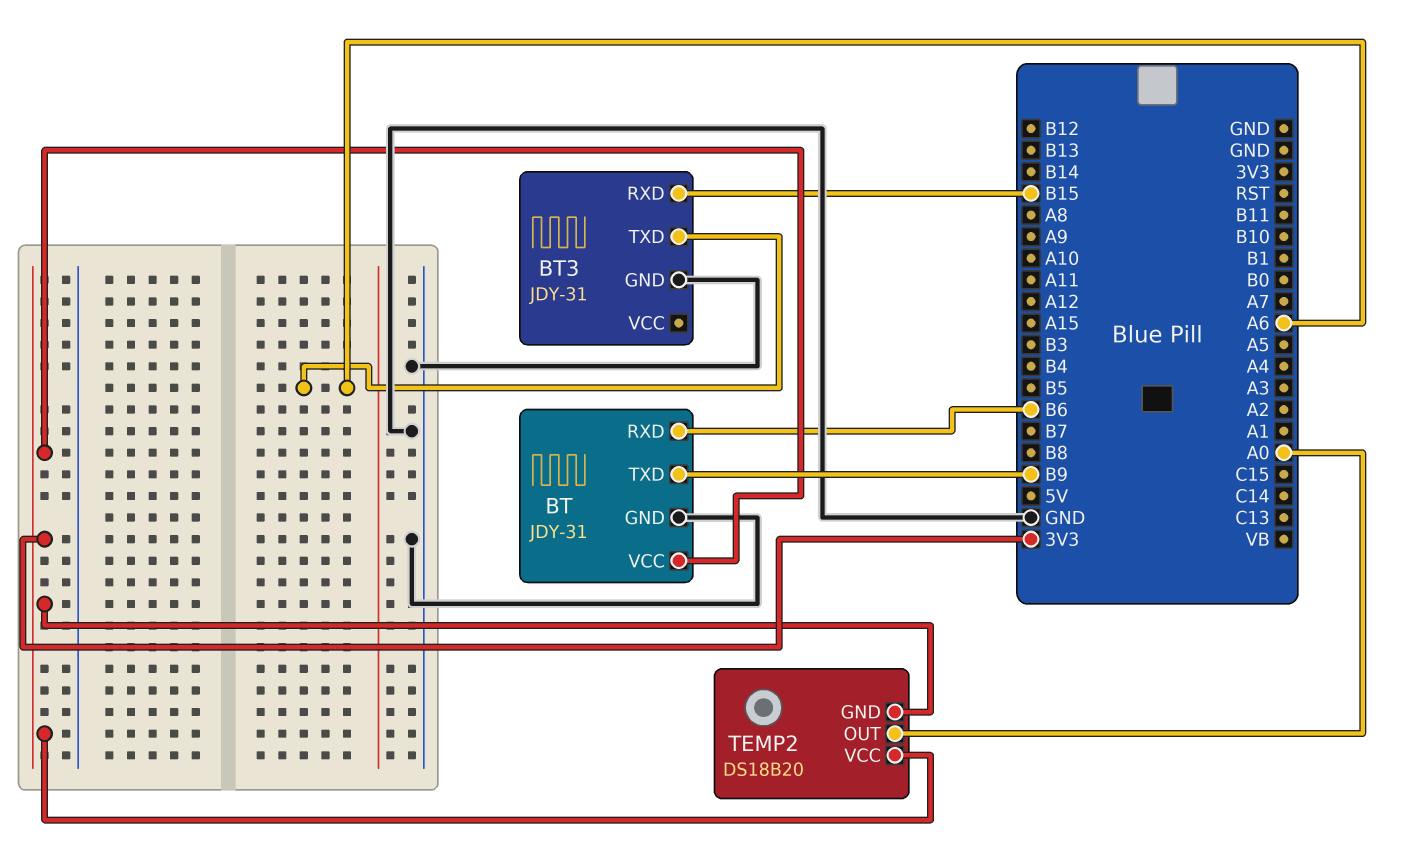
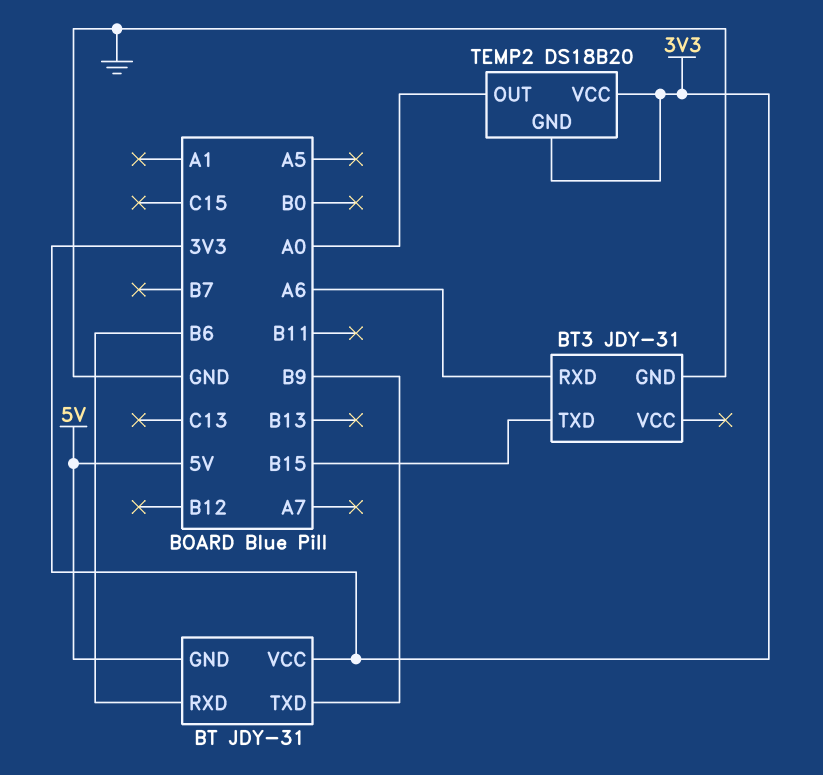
BT pin GND: GND -> 5V
BT3 pin RXD: B15 -> A6
BT3 pin TXD: A6 -> B15

